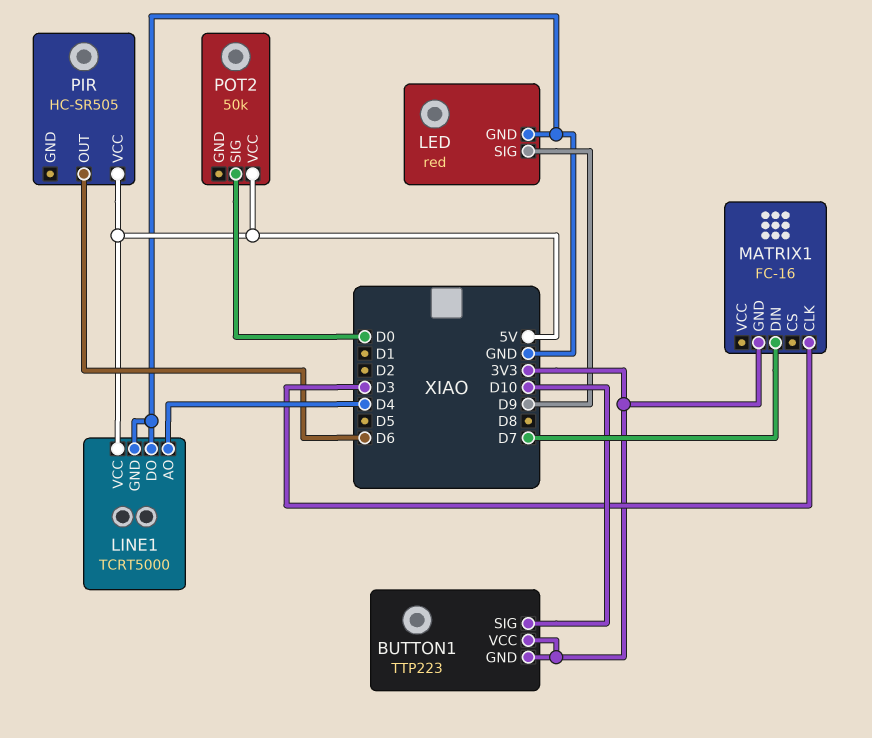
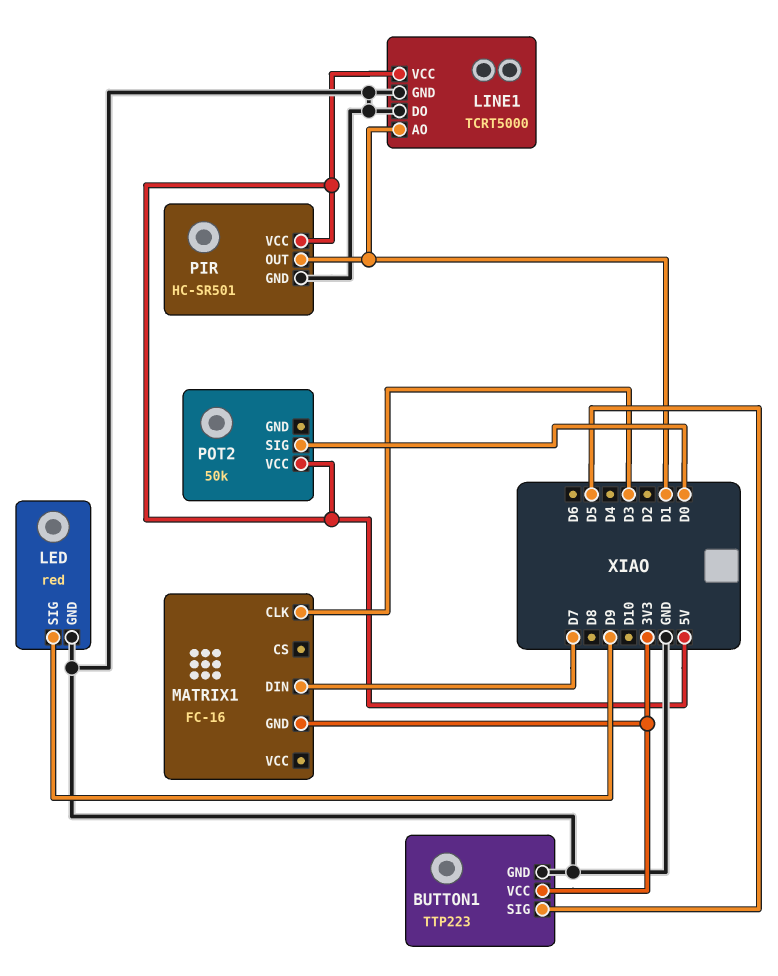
BUTTON1 pin GND: 3V3 -> GND
BUTTON1 pin SIG: D10 -> D5
LINE1 pin AO: D4 -> D1
PIR: HC-SR505 -> HC-SR501
PIR pin GND: none -> GND
PIR pin OUT: D6 -> D1

